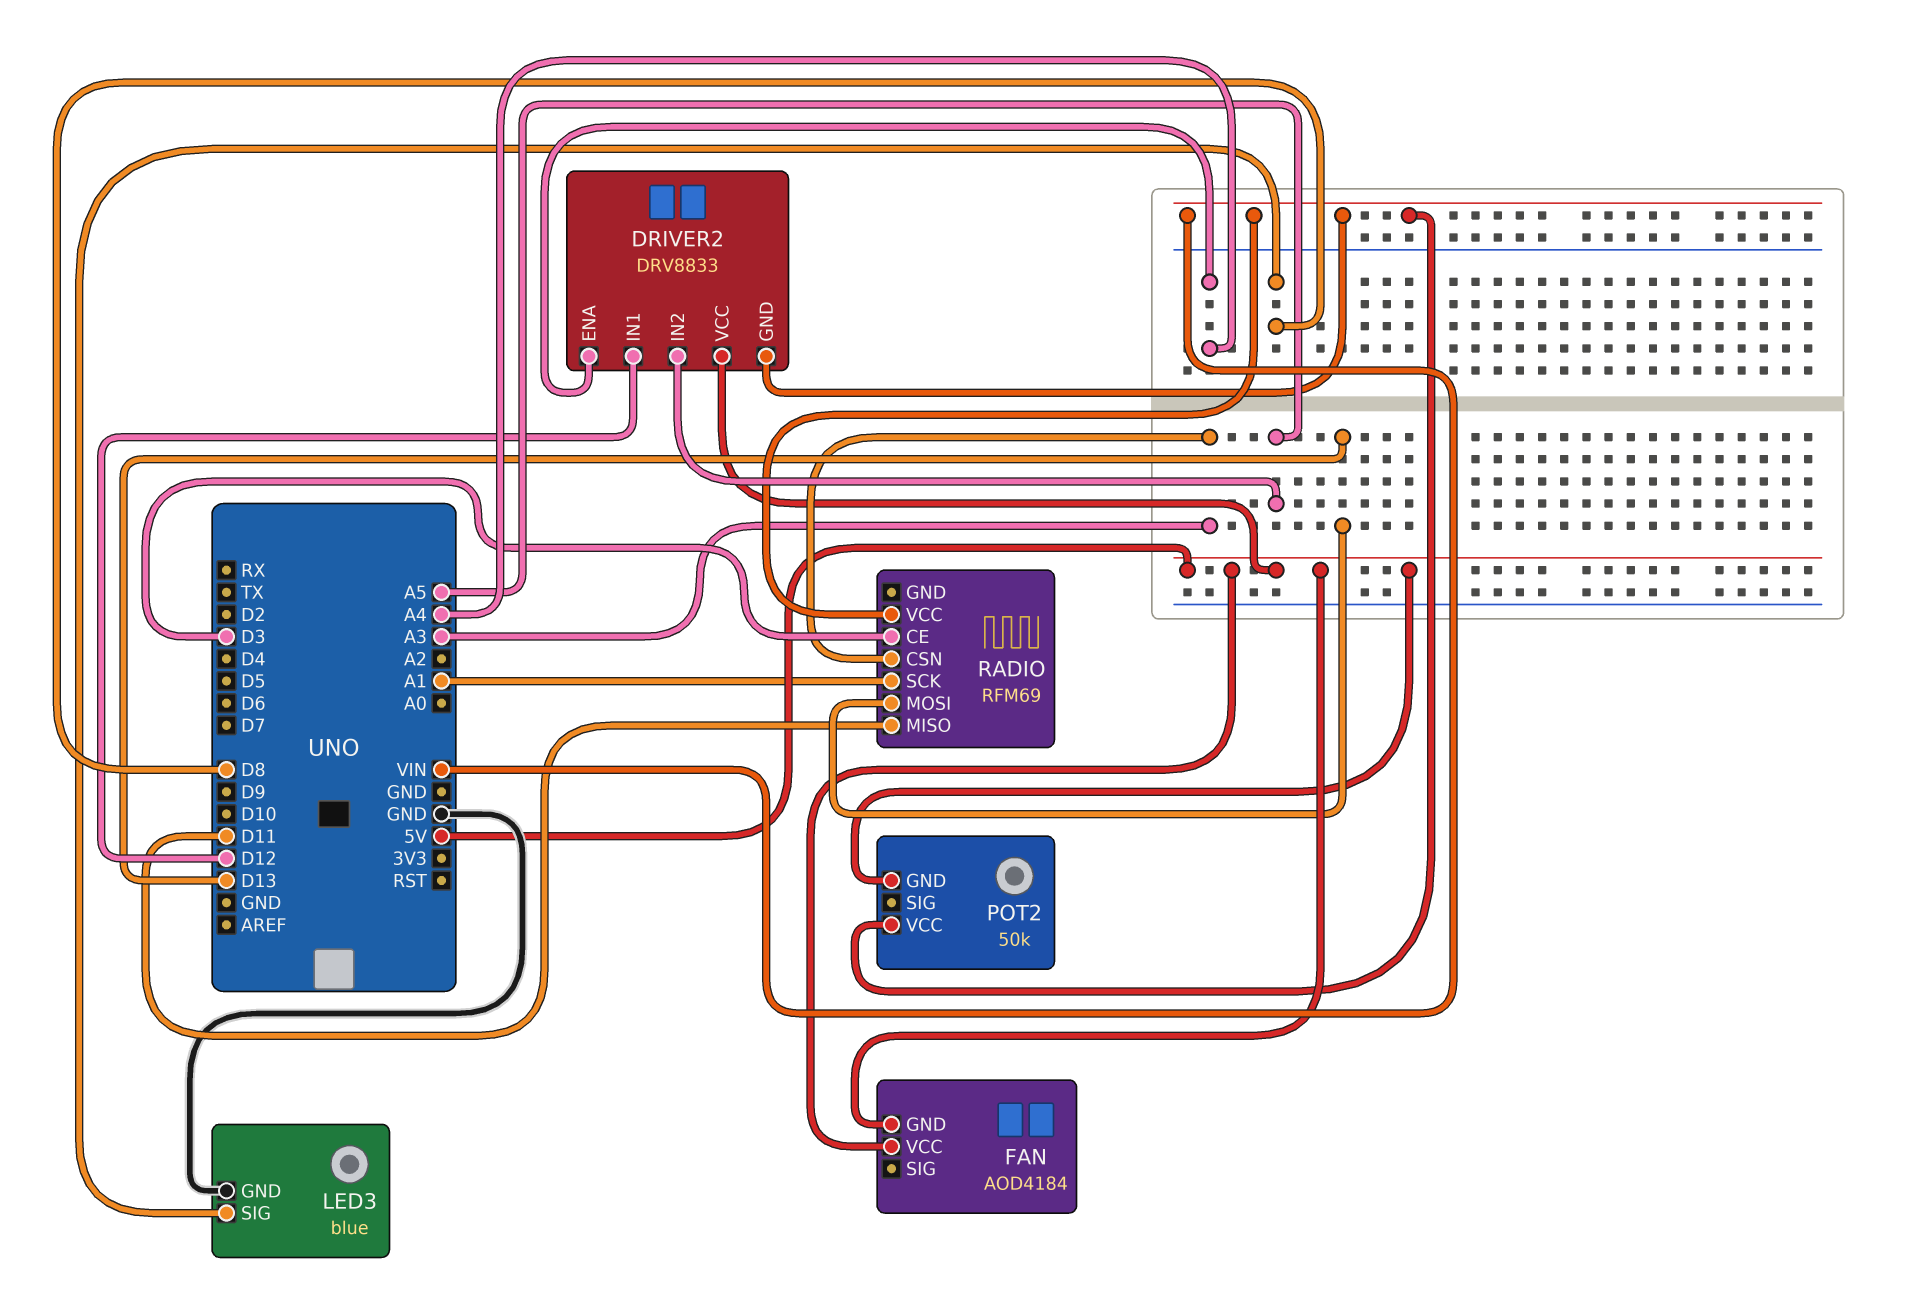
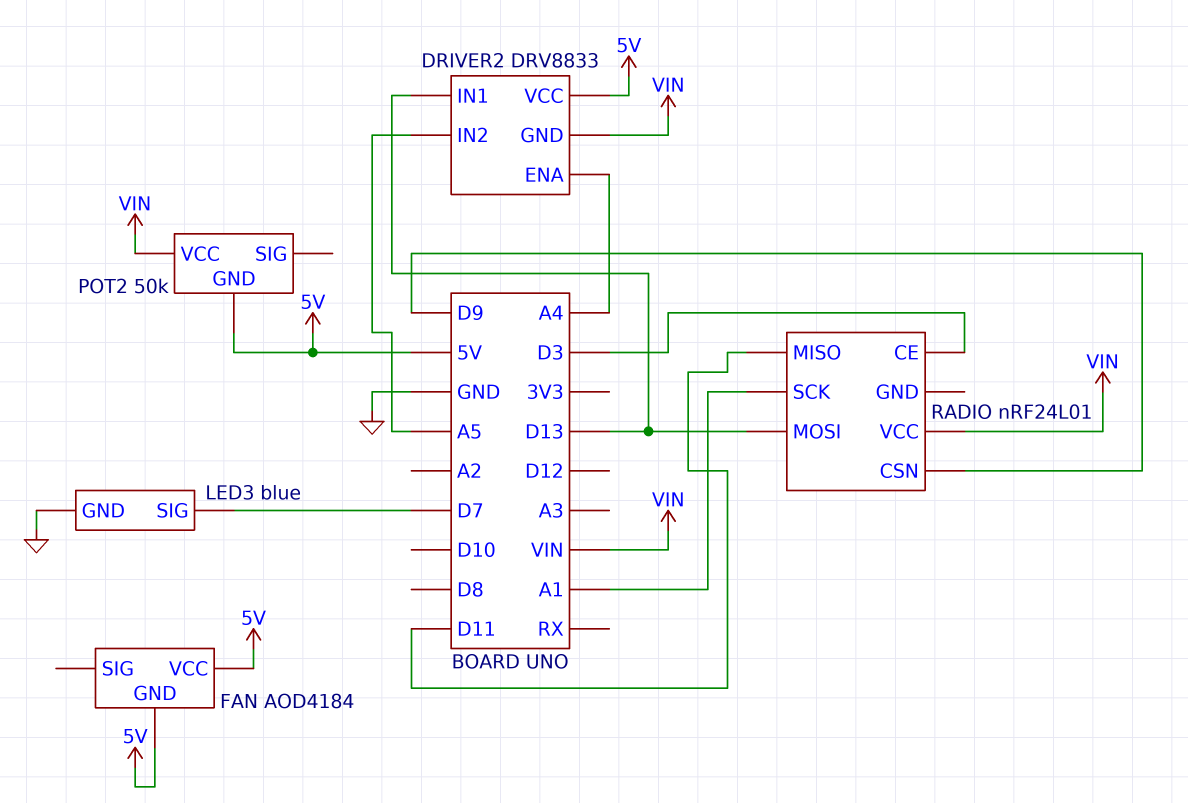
DRIVER2 pin IN1: D12 -> D13
LED3 pin SIG: D8 -> D7
RADIO: RFM69 -> nRF24L01
RADIO pin CSN: A3 -> D9

